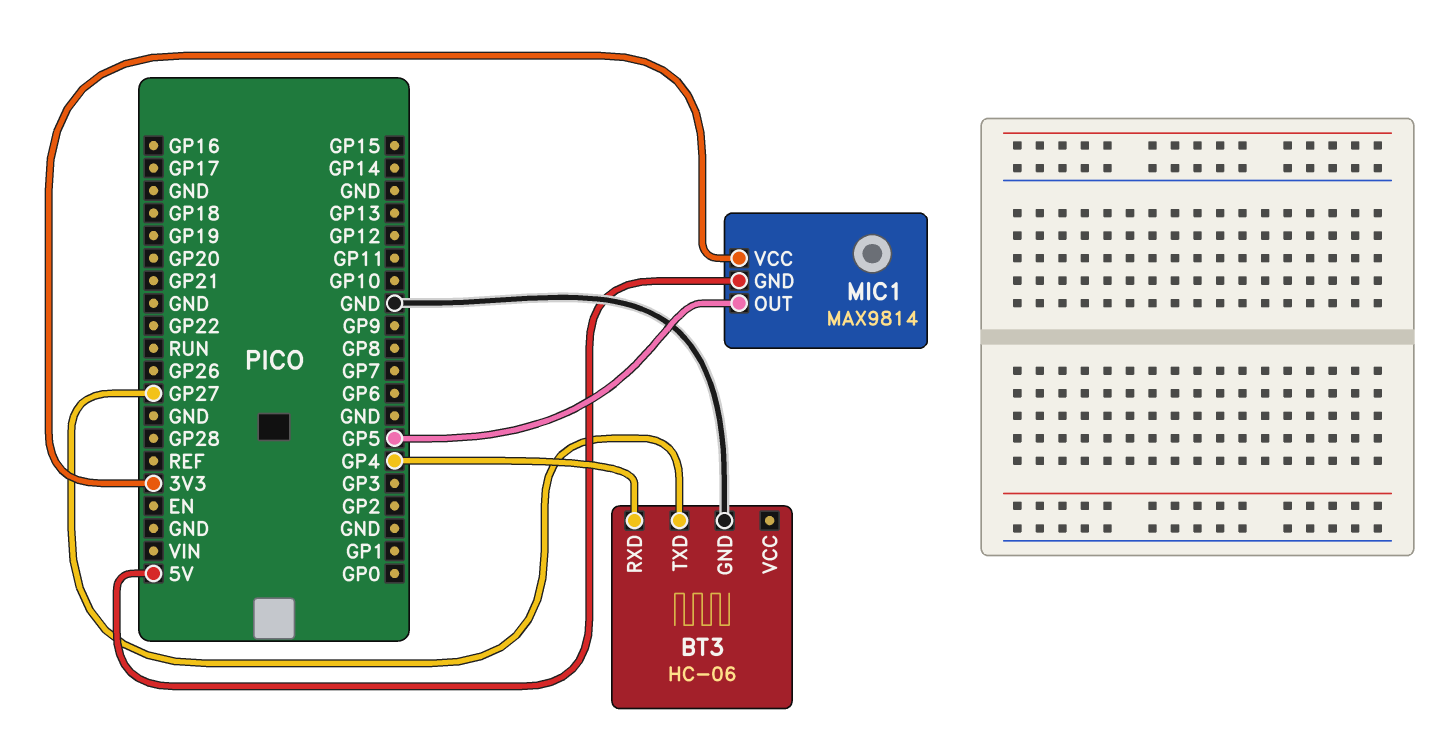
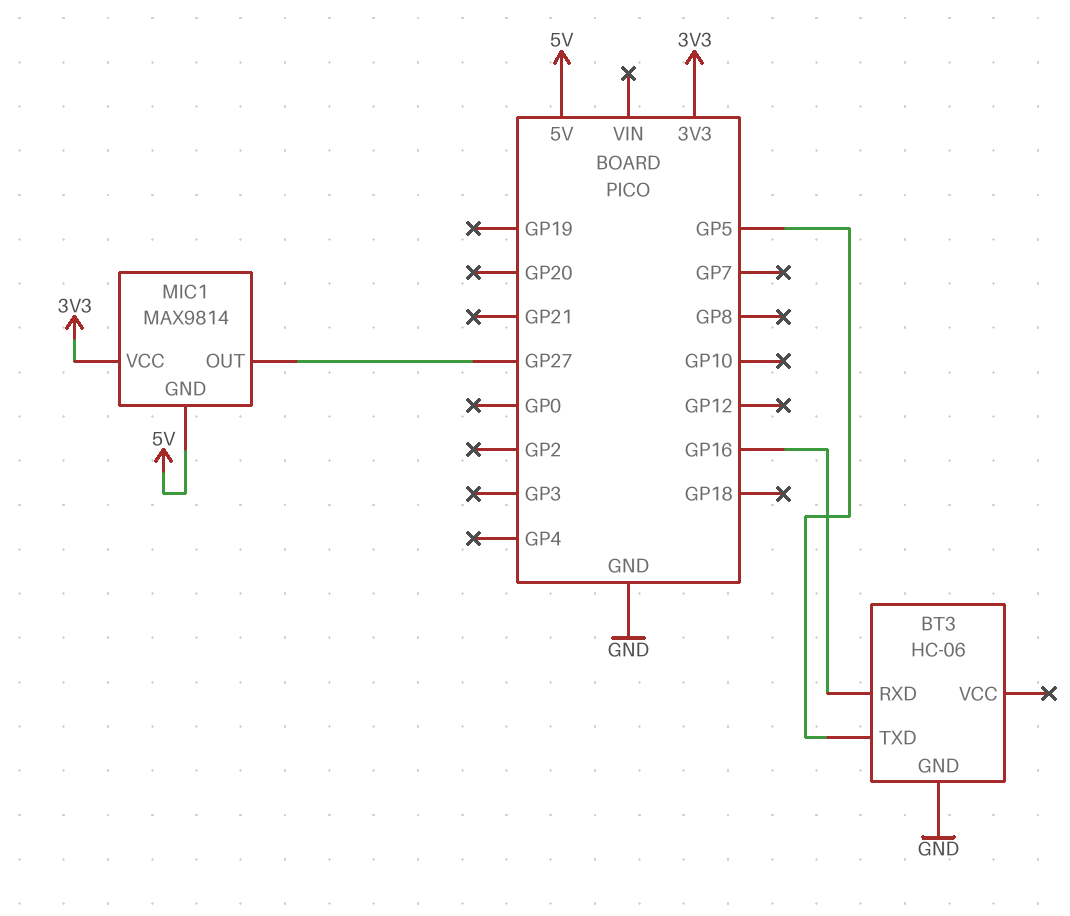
BT3 pin RXD: GP4 -> GP16
BT3 pin TXD: GP27 -> GP5
MIC1 pin OUT: GP5 -> GP27

